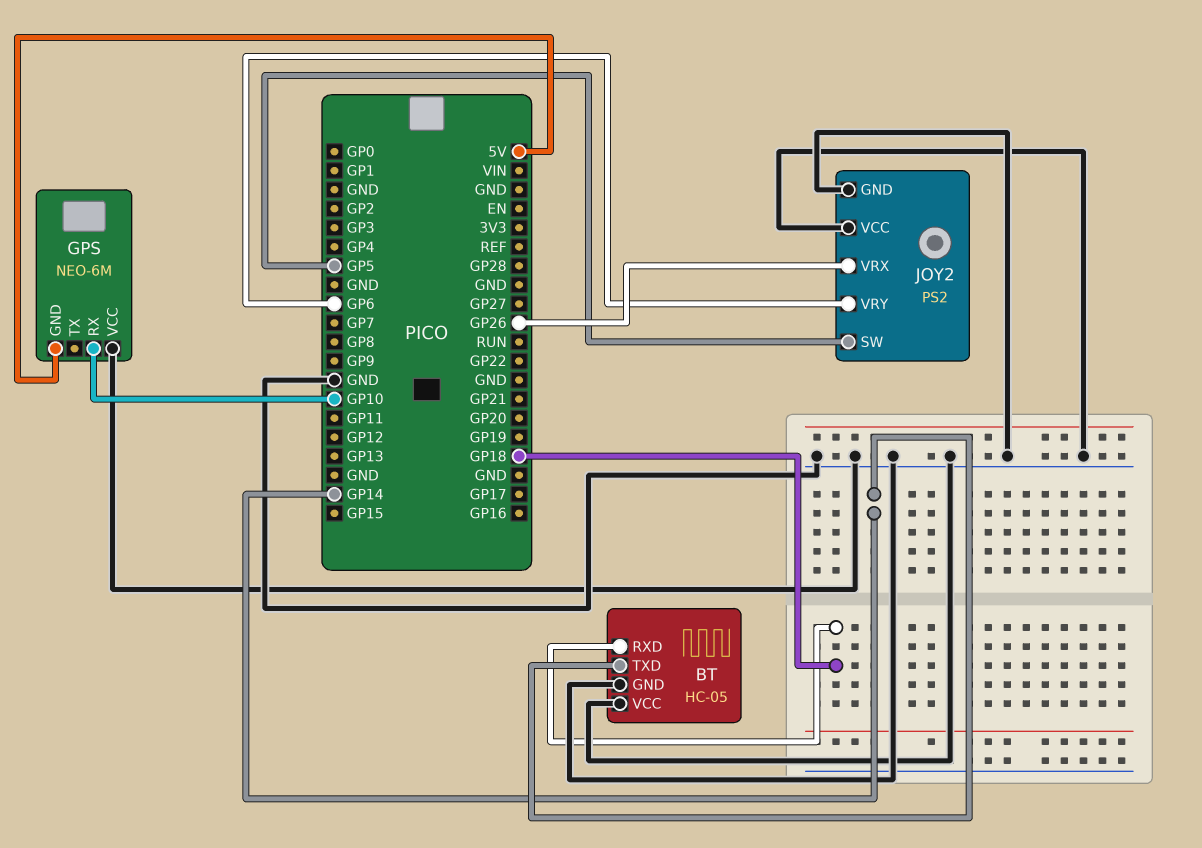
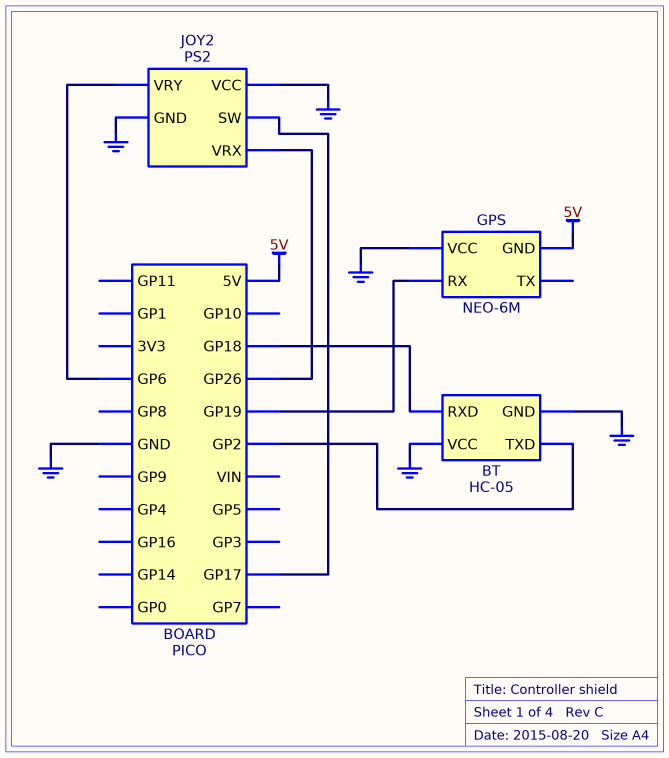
BT pin TXD: GP14 -> GP2
GPS pin RX: GP10 -> GP19
JOY2 pin SW: GP5 -> GP17

